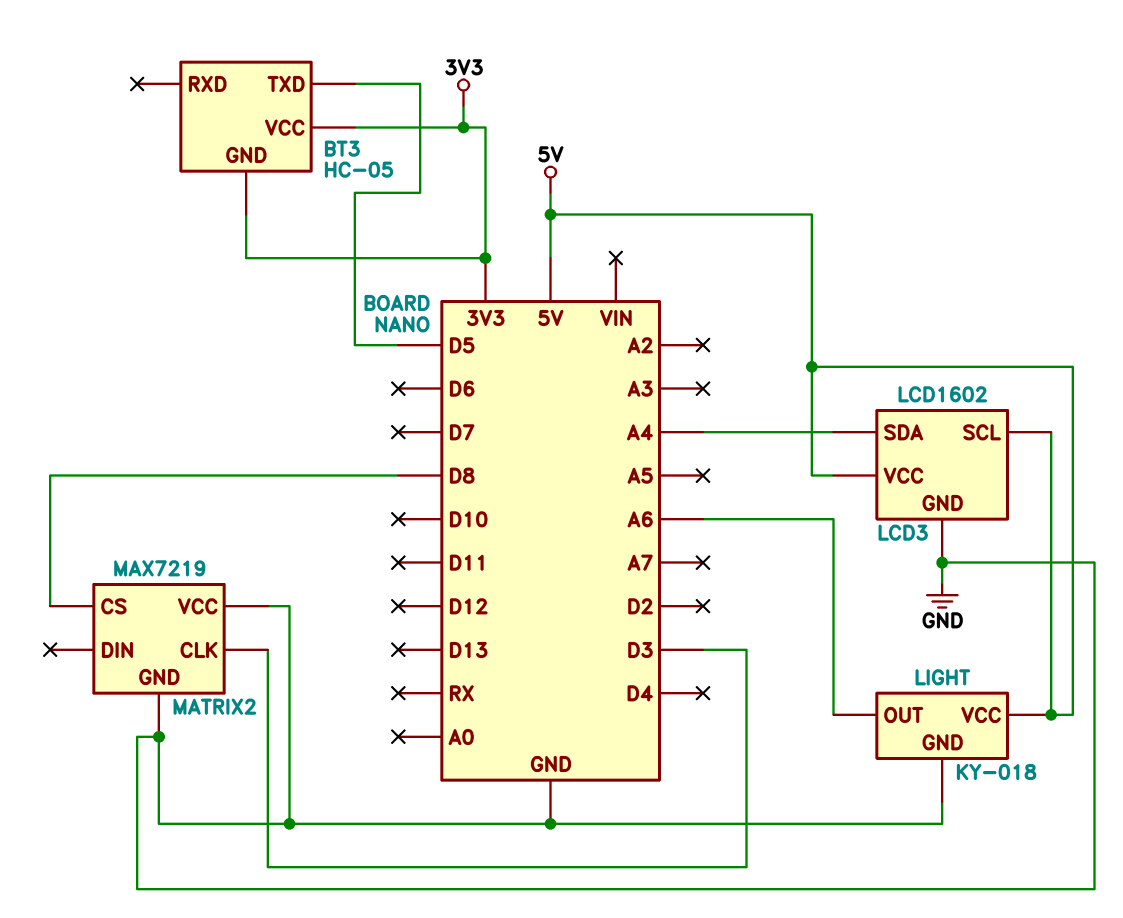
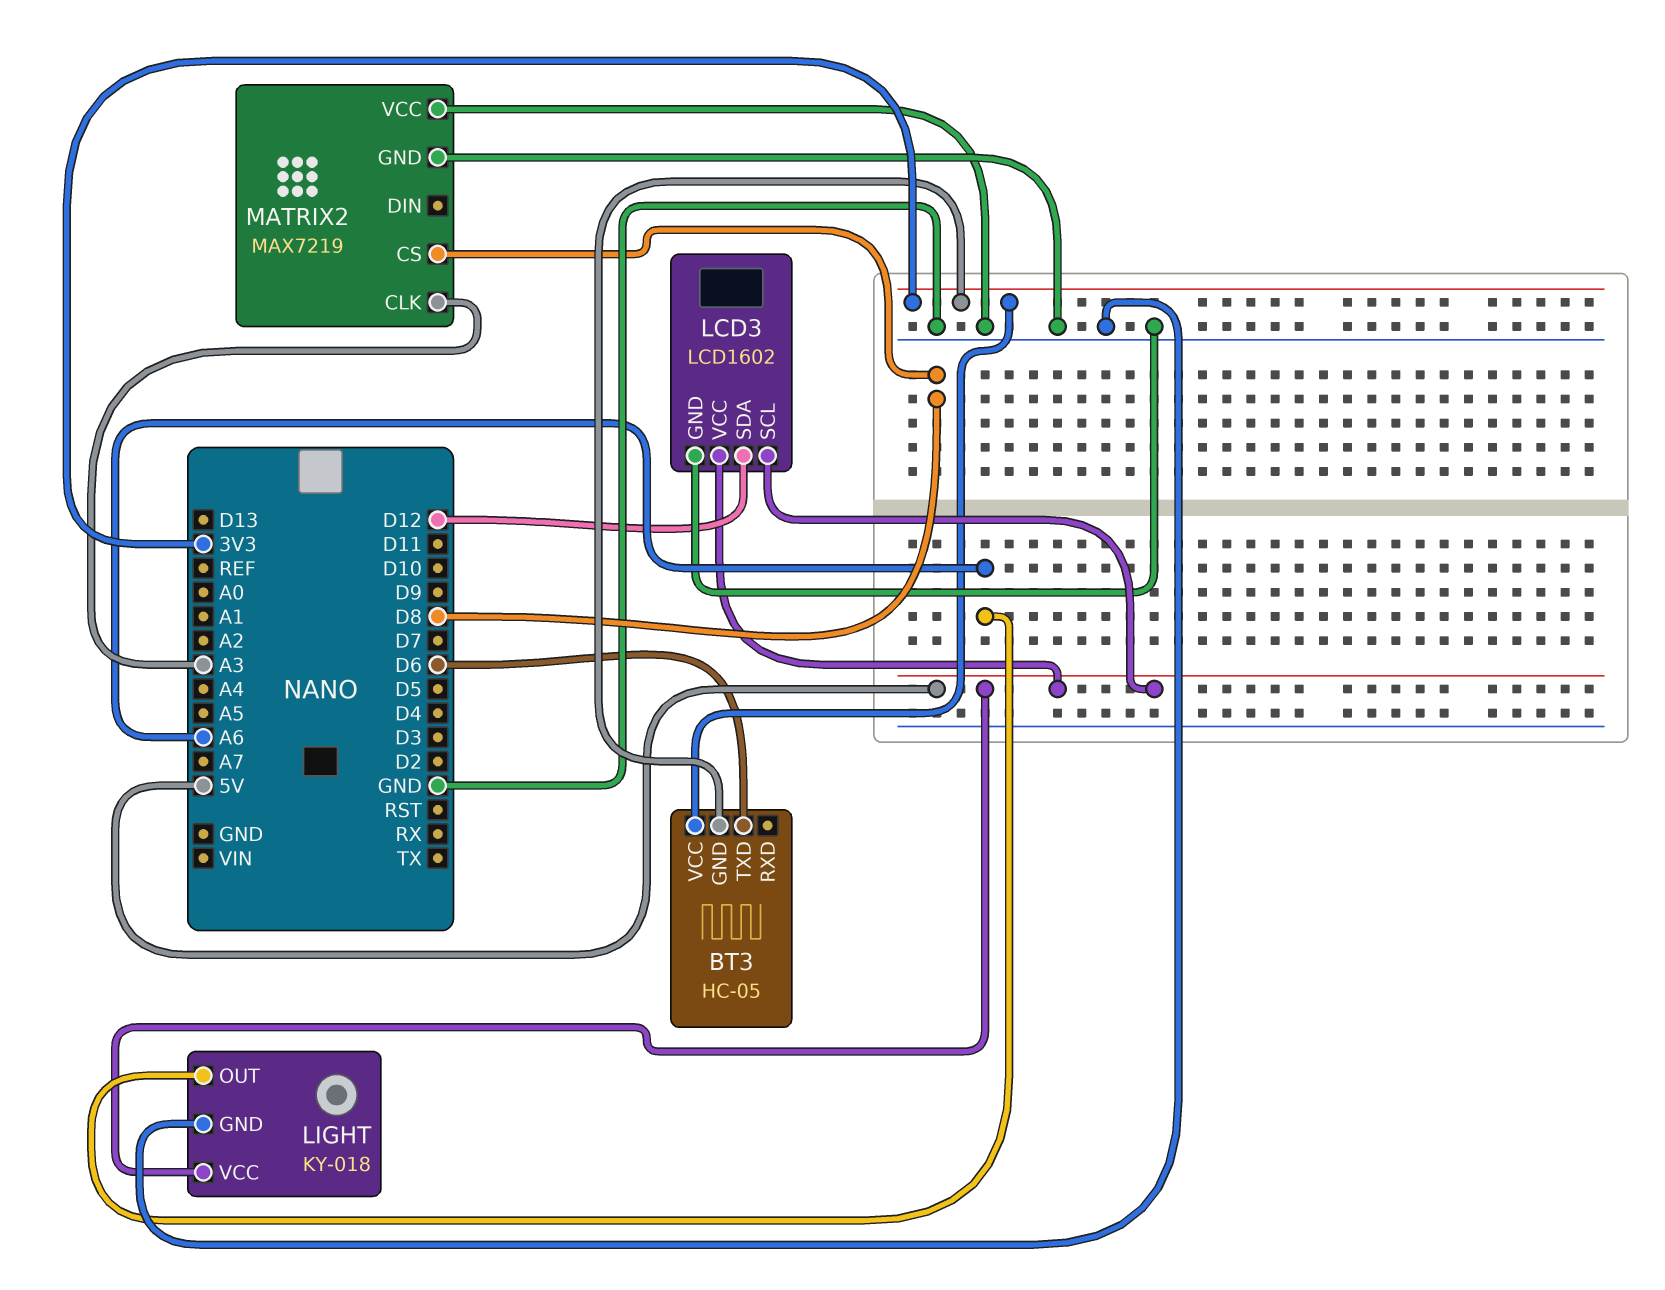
BT3 pin TXD: D5 -> D6
LCD3 pin SDA: A4 -> D12
MATRIX2 pin CLK: D3 -> A3

